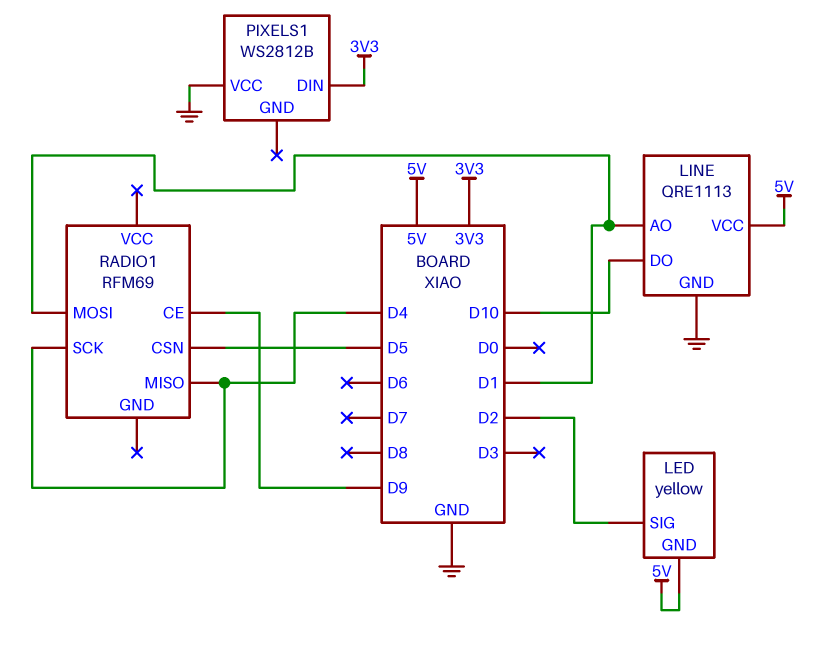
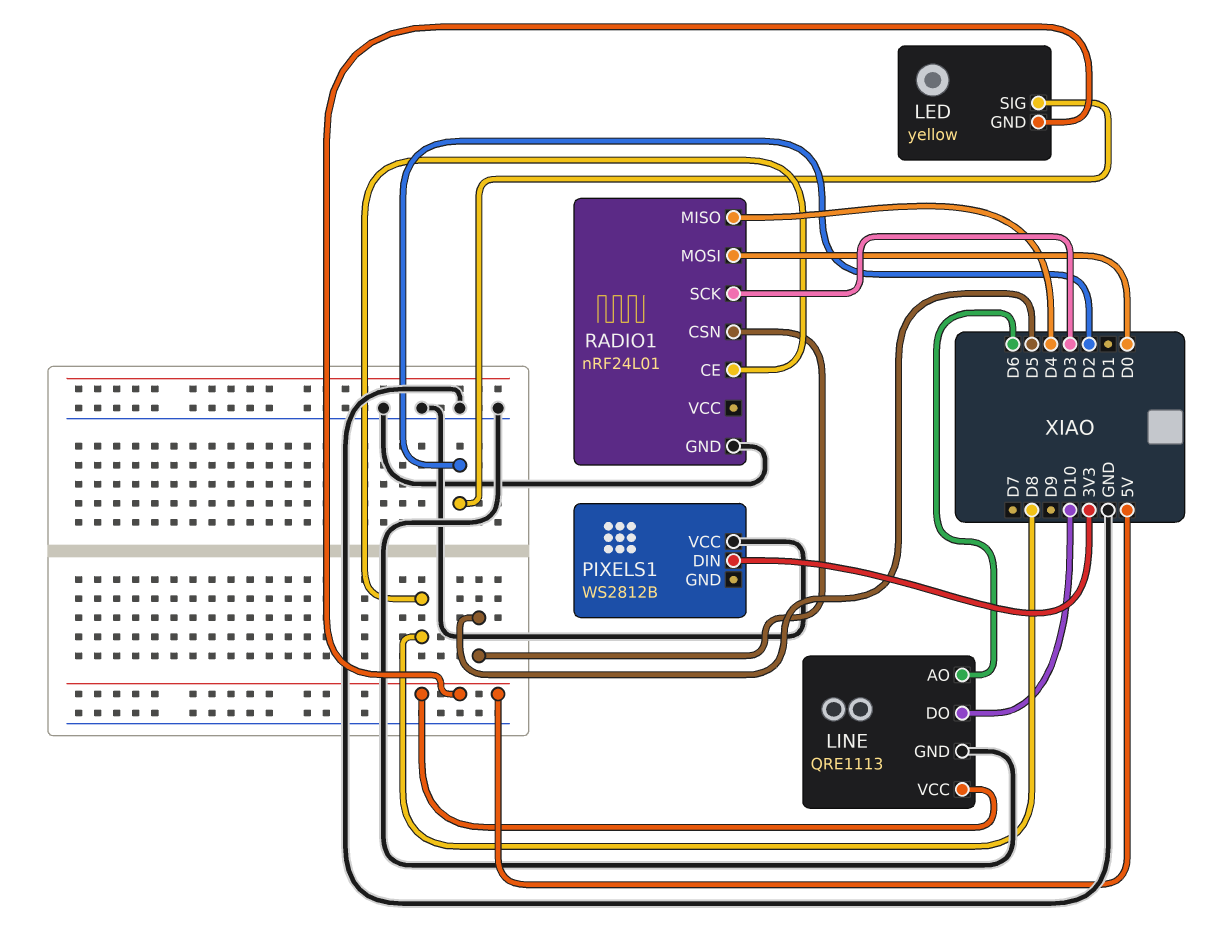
LINE pin AO: D1 -> D6
RADIO1: RFM69 -> nRF24L01
RADIO1 pin CE: D9 -> D8
RADIO1 pin GND: none -> GND
RADIO1 pin MOSI: D1 -> D0
RADIO1 pin SCK: D4 -> D3

